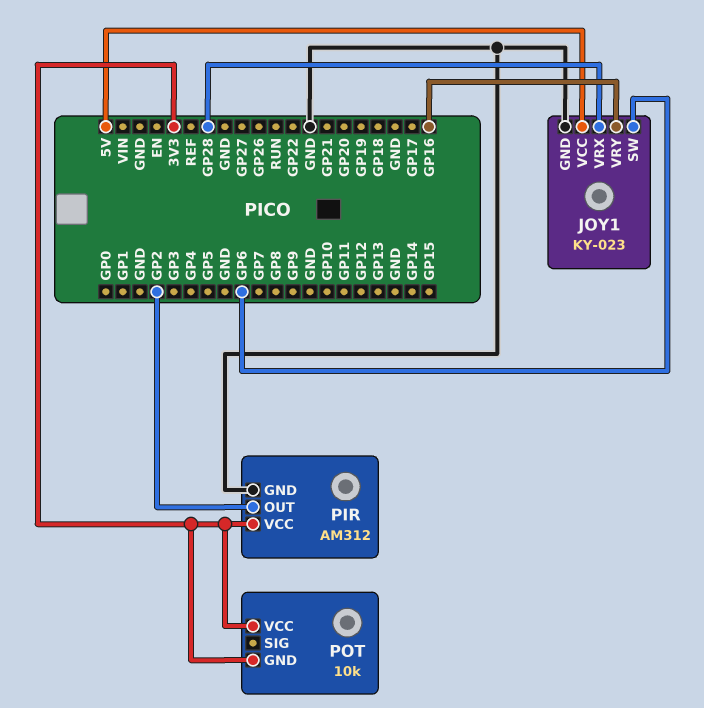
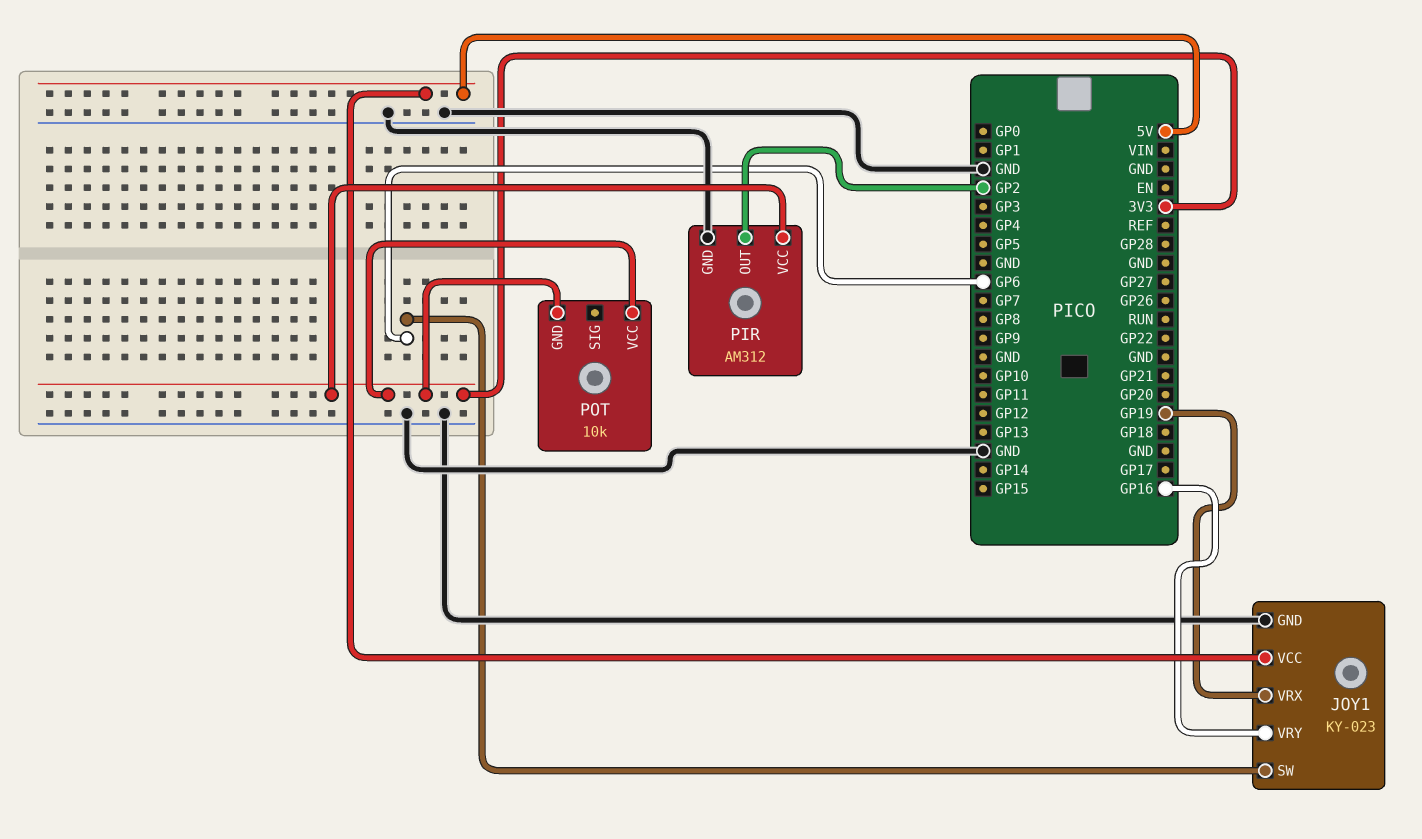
JOY1 pin VRX: GP28 -> GP19

